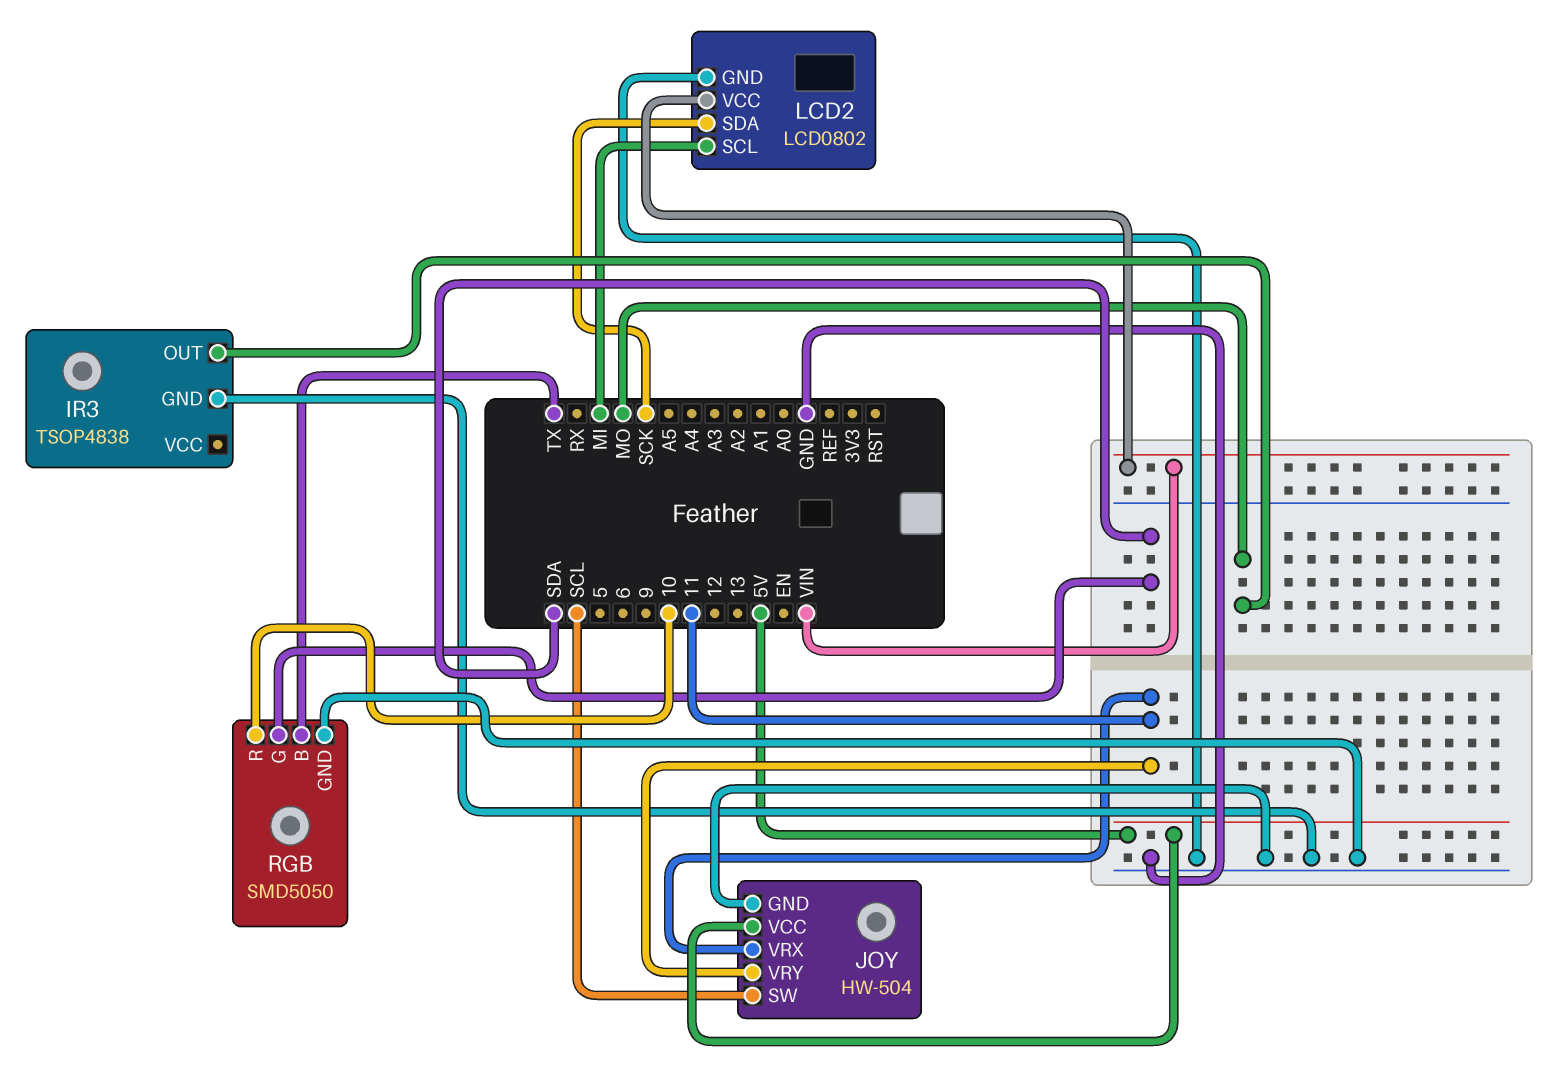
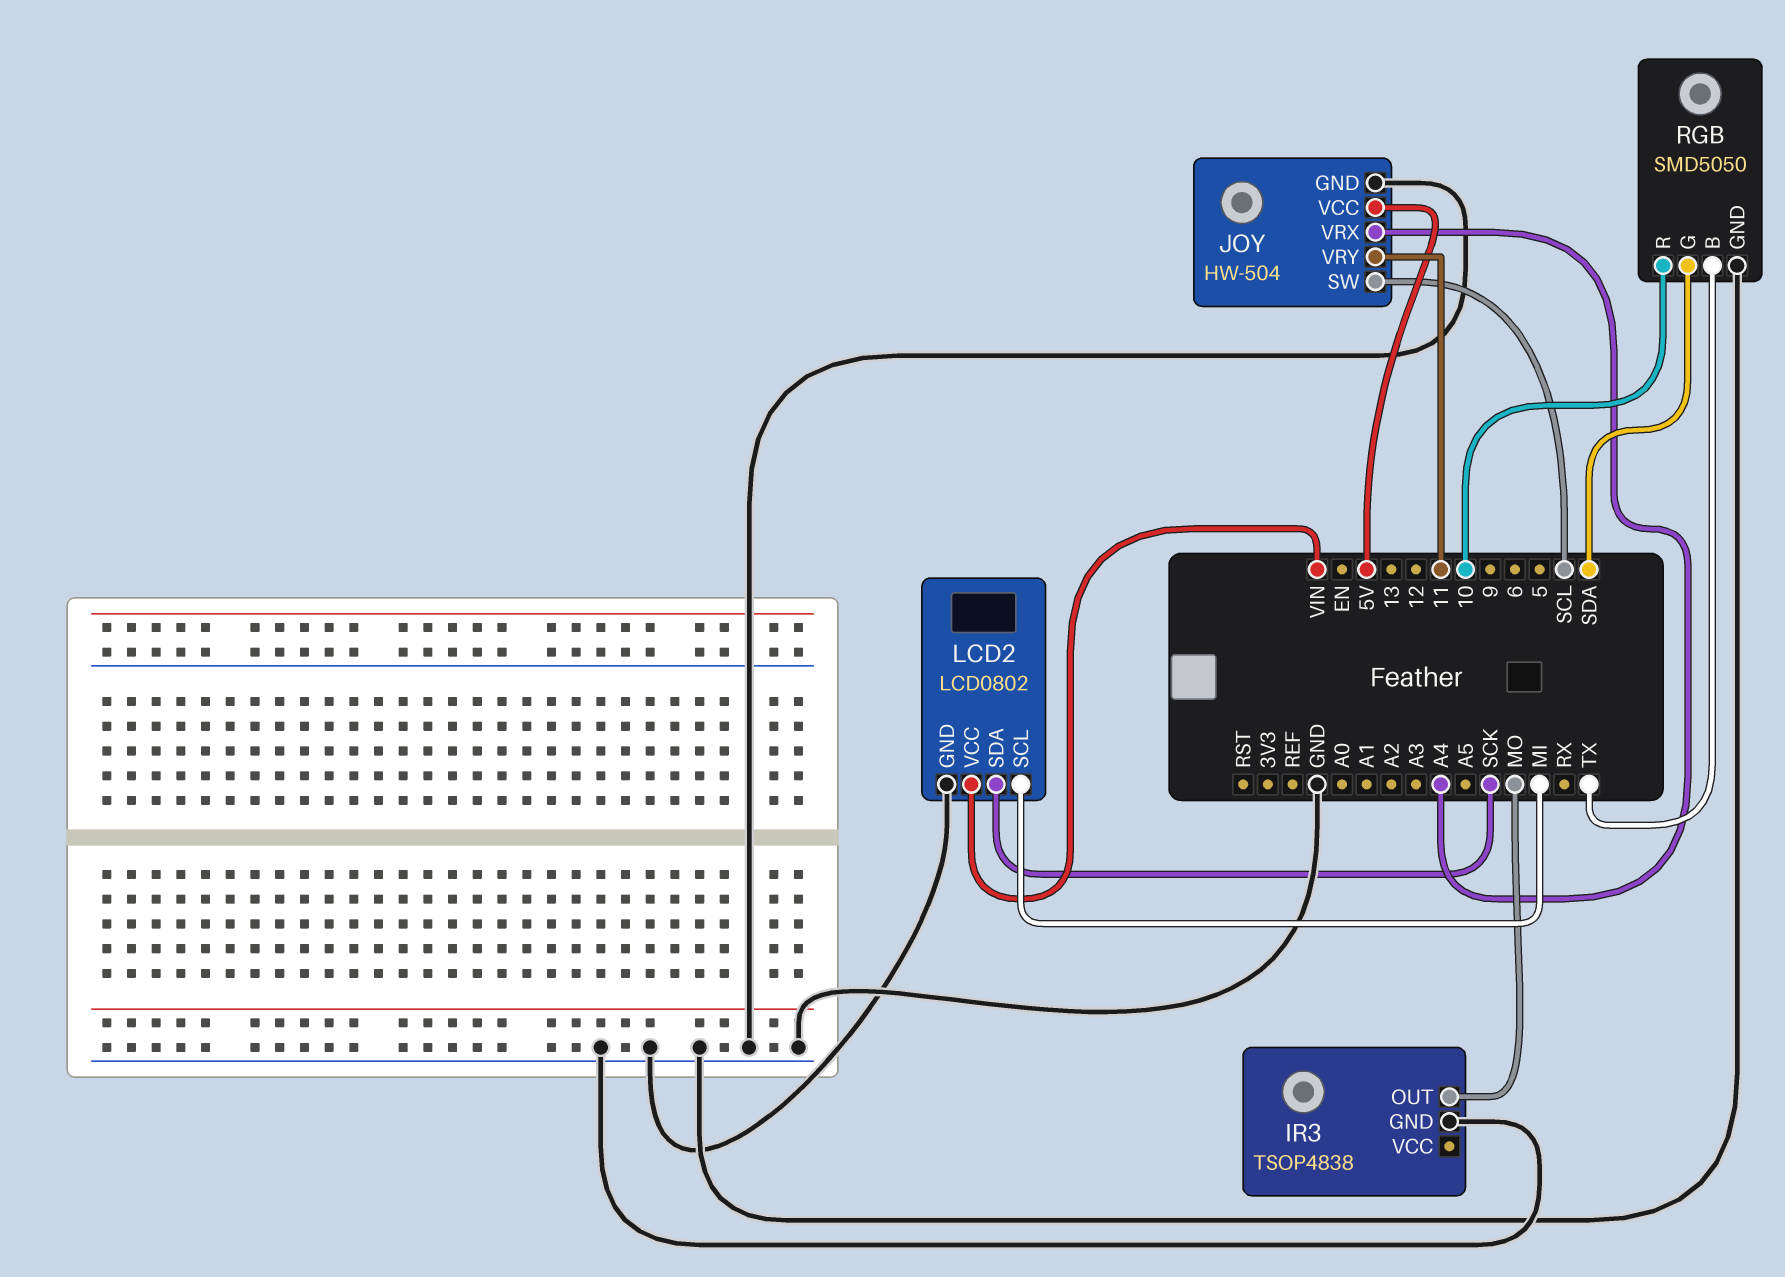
JOY pin VRX: 11 -> A4

